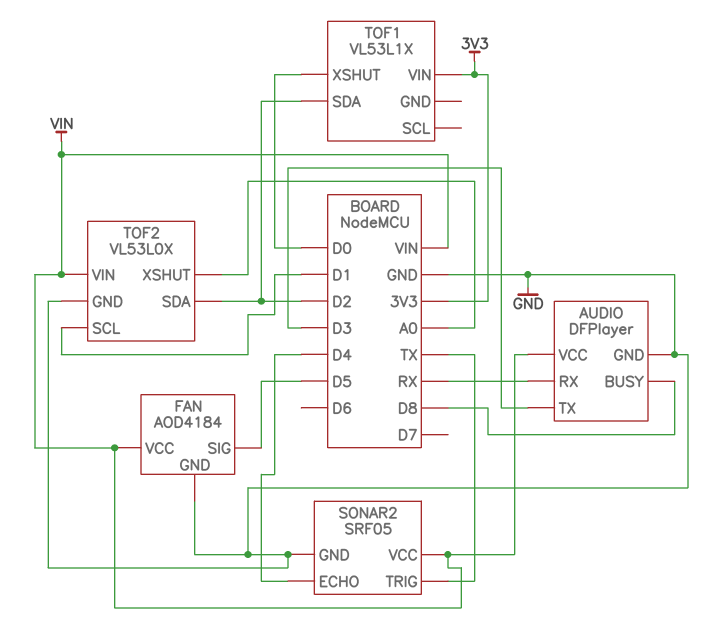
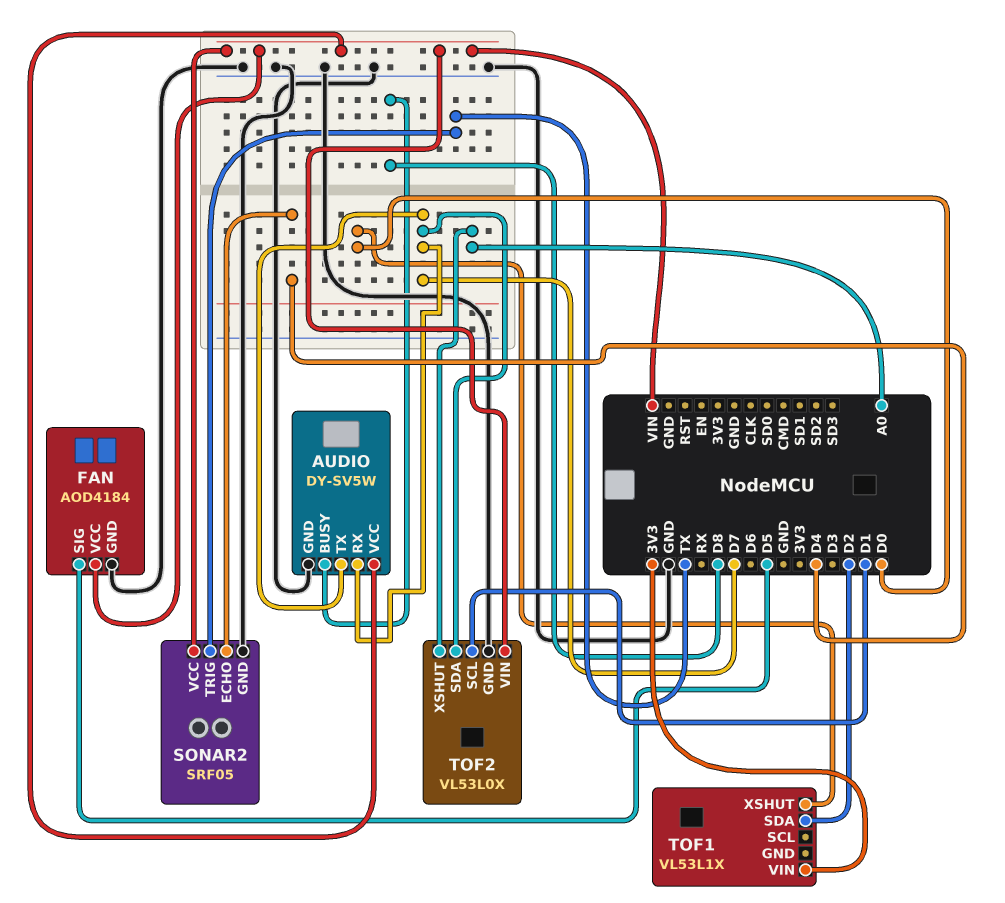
AUDIO: DFPlayer -> DY-SV5W
AUDIO pin RX: RX -> D7
AUDIO pin TX: D3 -> D7
TOF2 pin SDA: D2 -> D7

